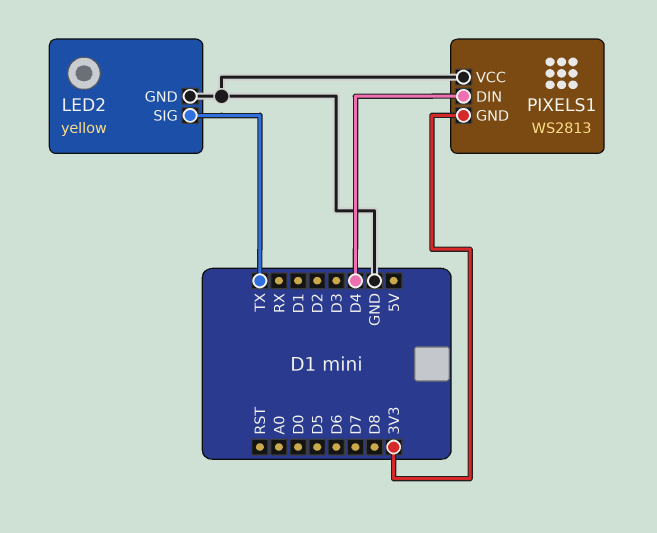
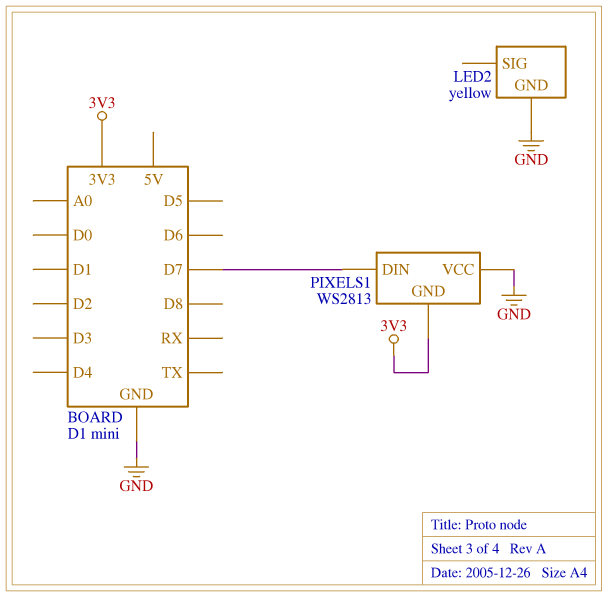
LED2 pin SIG: TX -> none
PIXELS1 pin DIN: D4 -> D7

